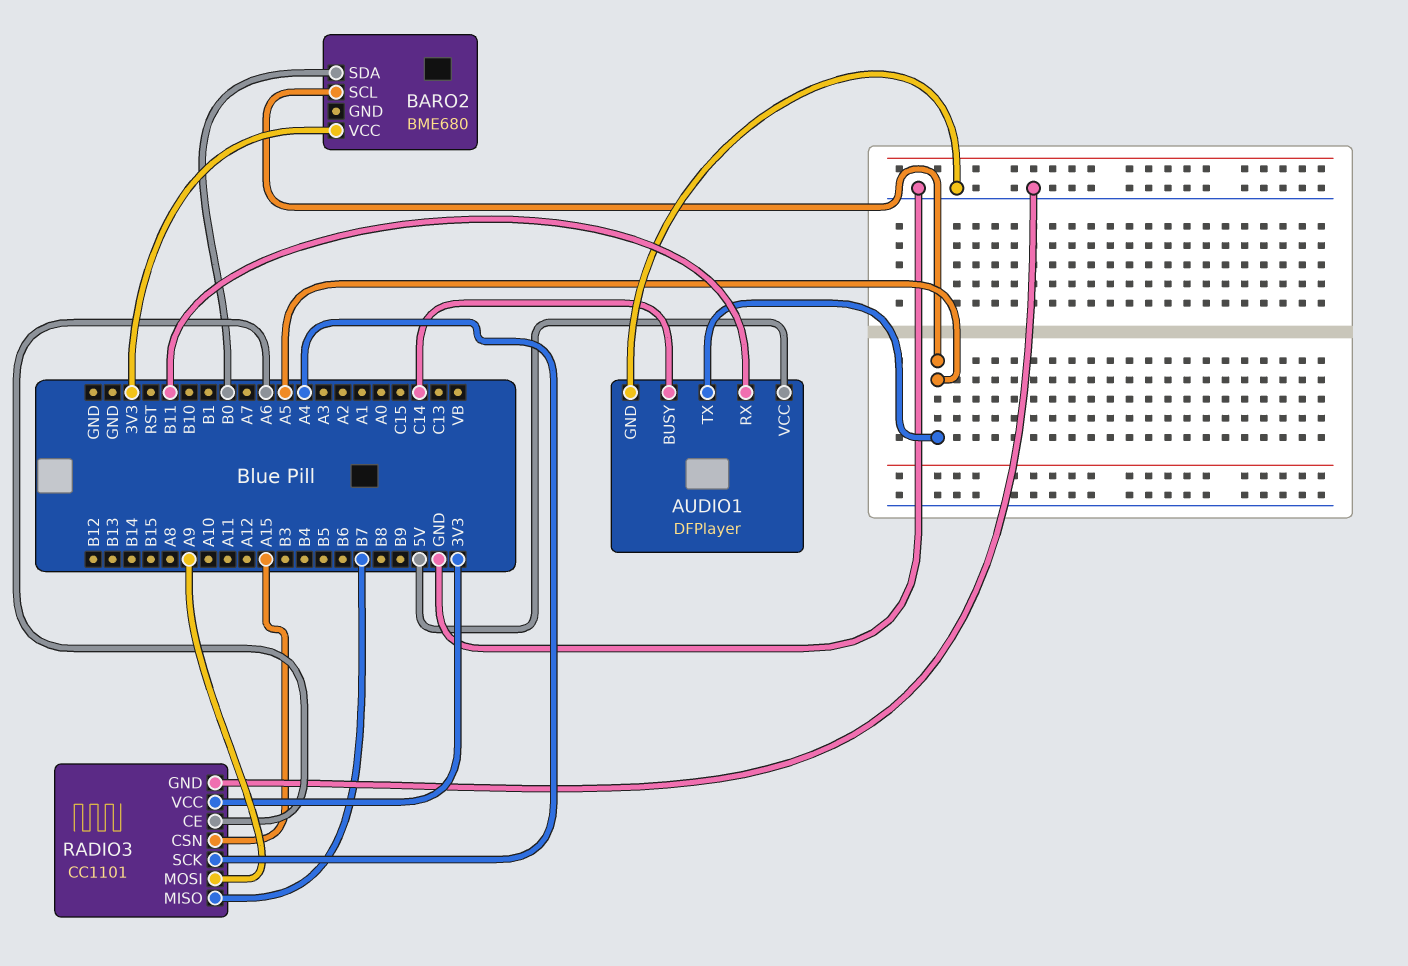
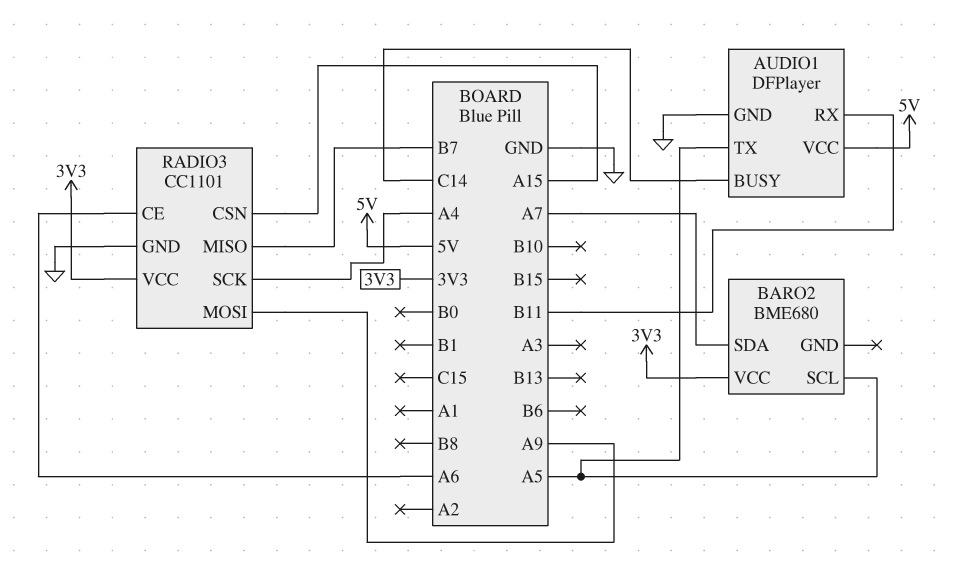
BARO2 pin SDA: B0 -> A7

